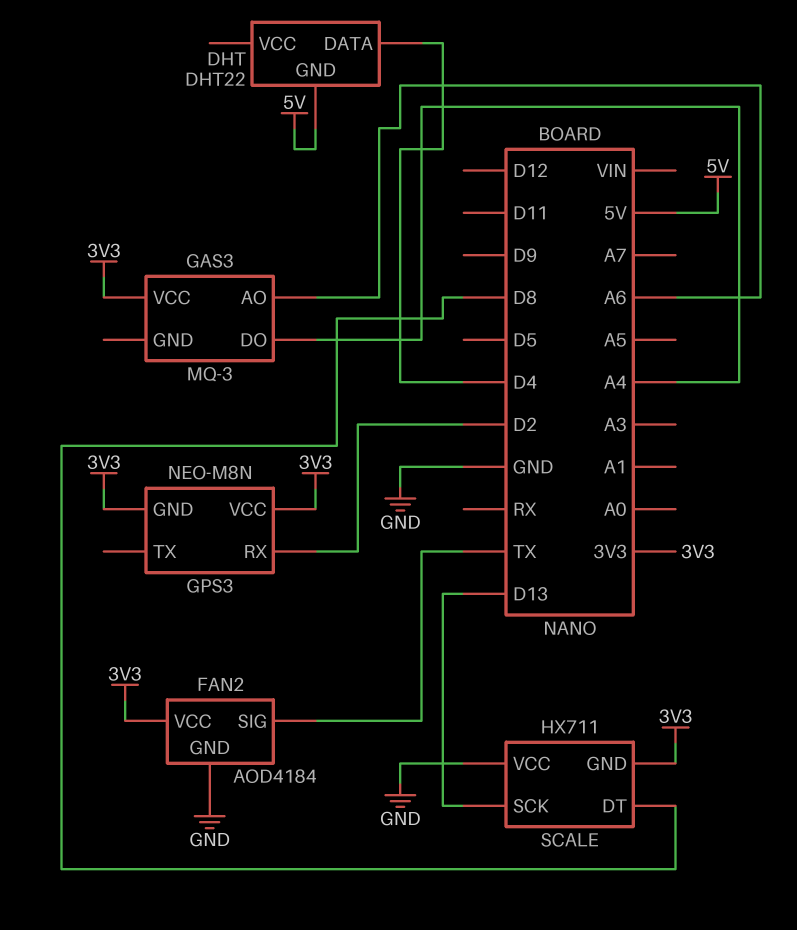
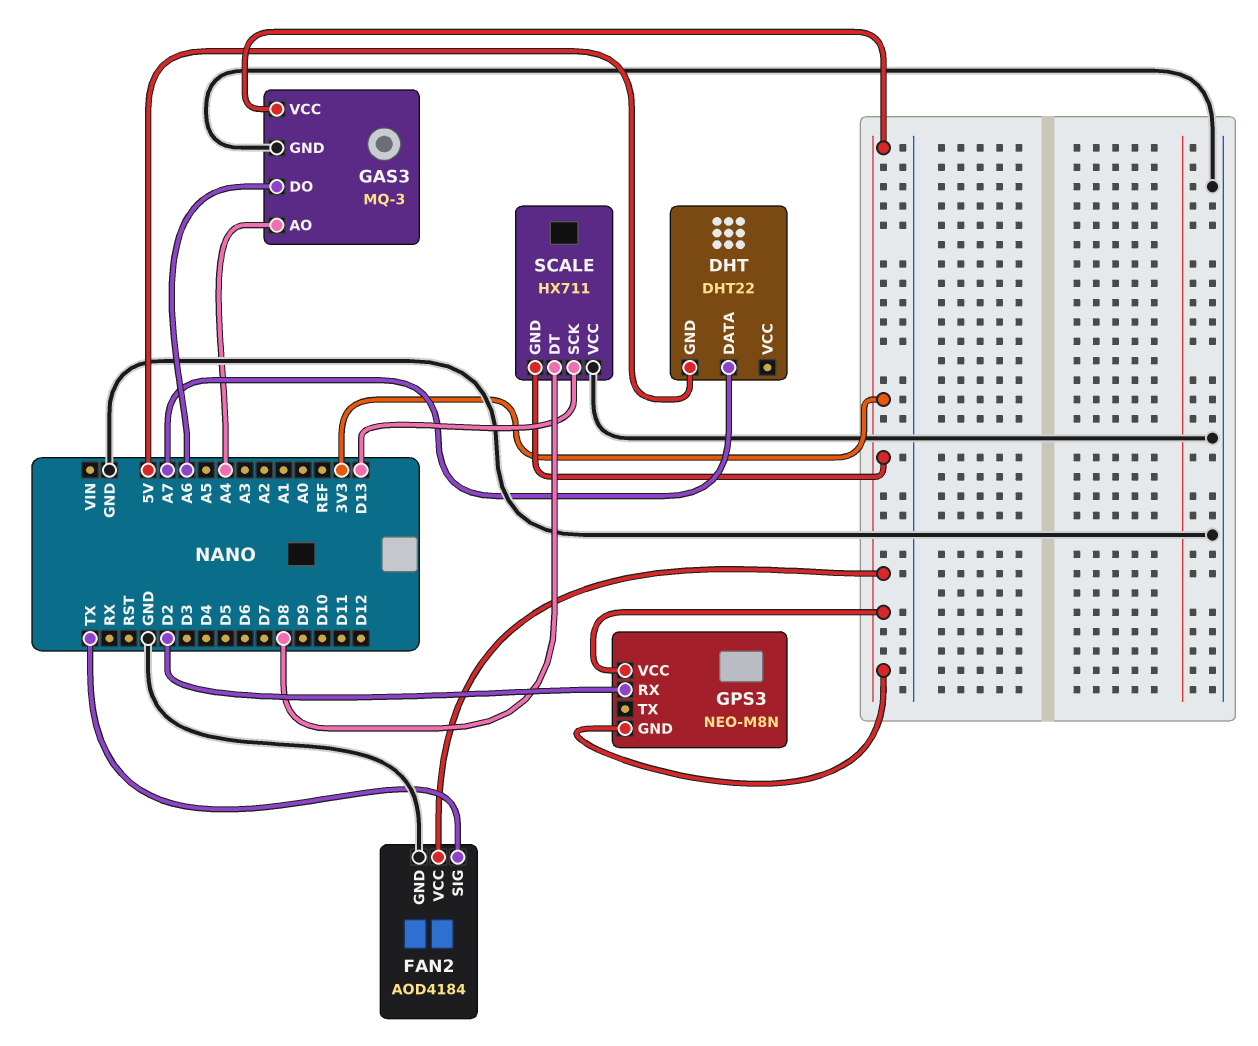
DHT pin DATA: D4 -> A7
GAS3 pin AO: A6 -> A4
GAS3 pin DO: A4 -> A6
GAS3 pin GND: none -> GND

